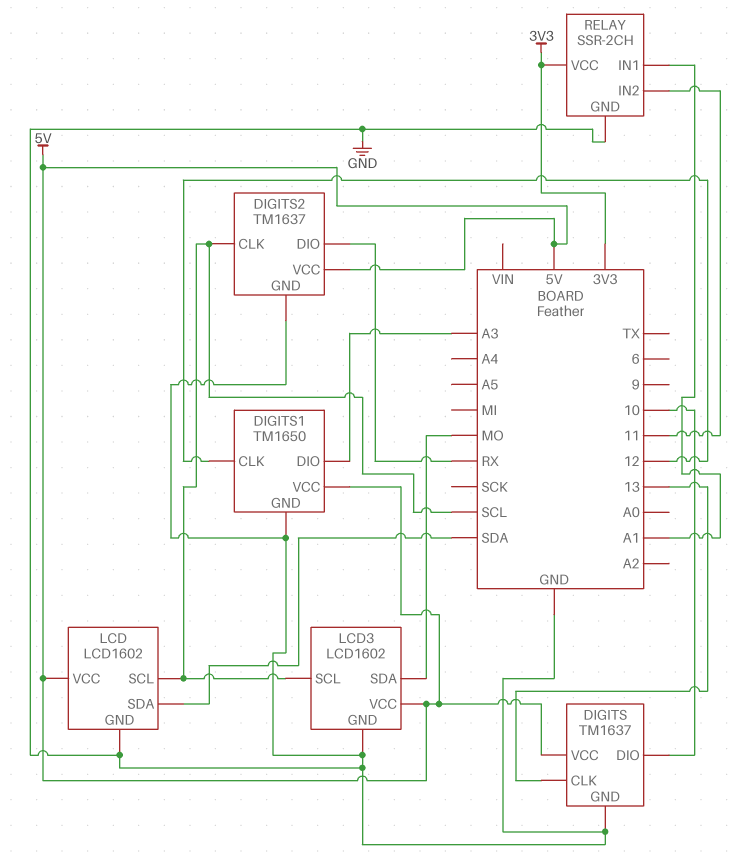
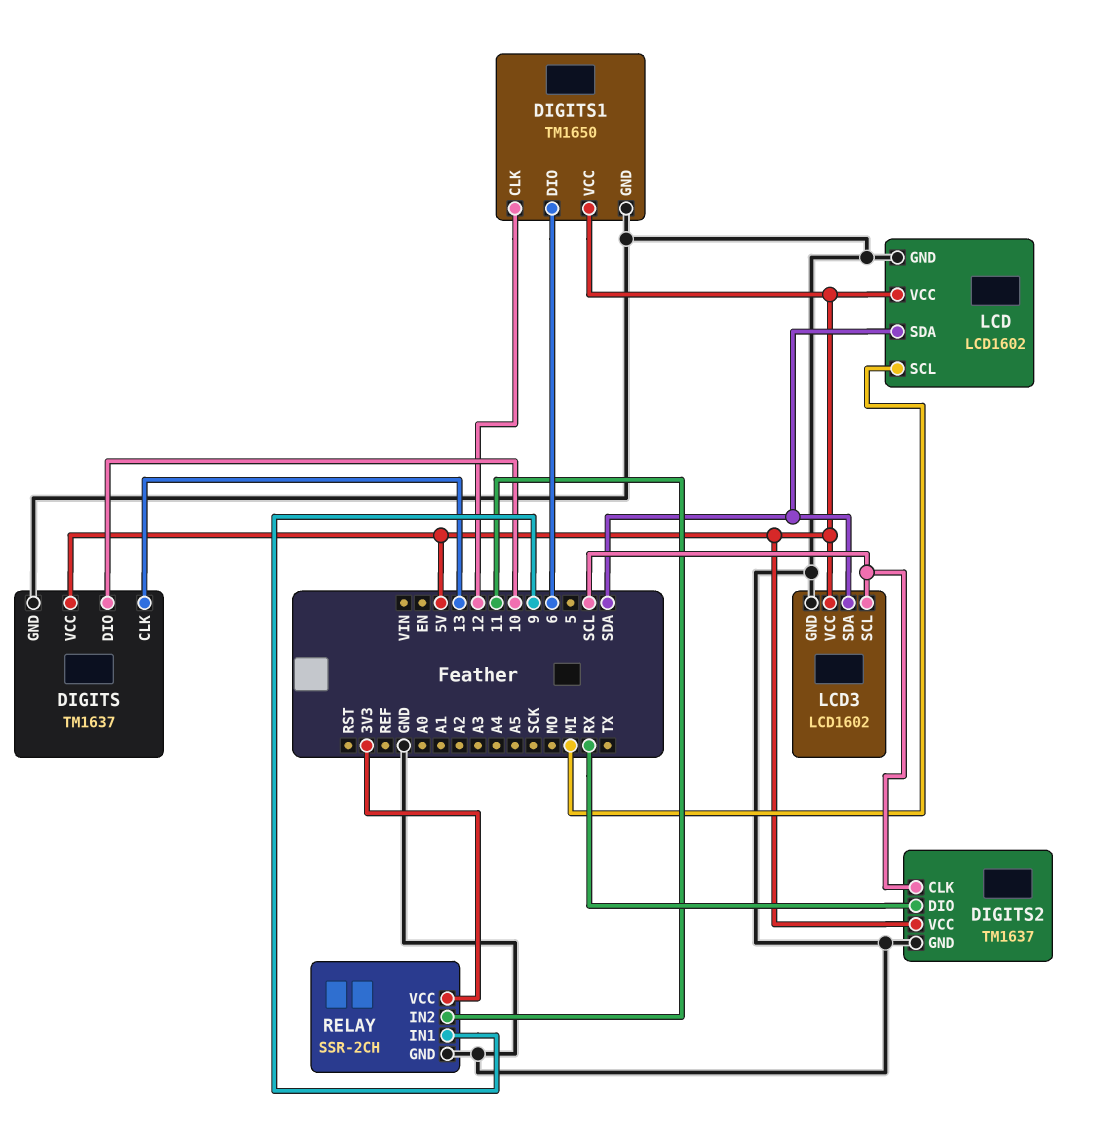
DIGITS1 pin DIO: A3 -> 6
LCD pin SCL: SCL -> MI
LCD3 pin SDA: MO -> SDA
RELAY pin IN1: A1 -> 9

